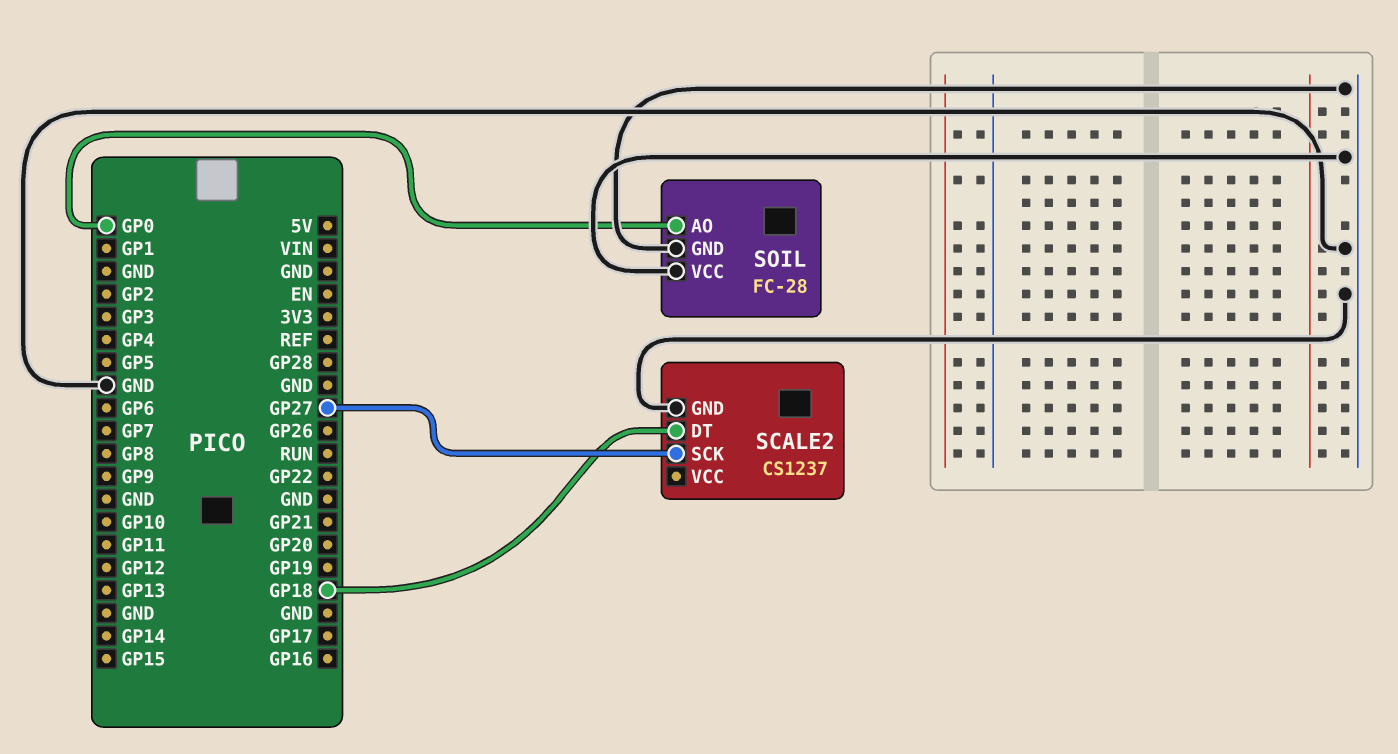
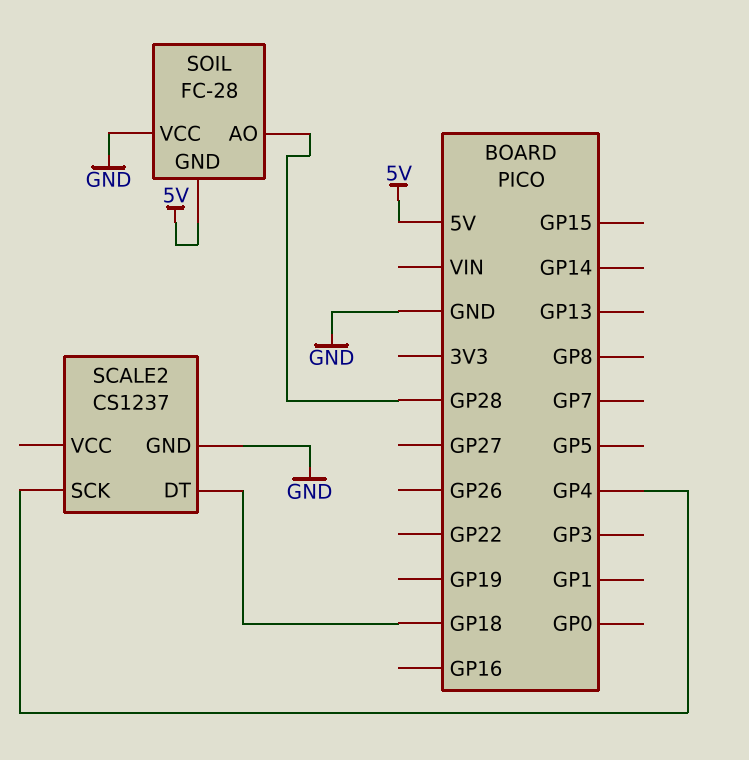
SCALE2 pin SCK: GP27 -> GP4
SOIL pin AO: GP0 -> GP28
SOIL pin GND: GND -> 5V

